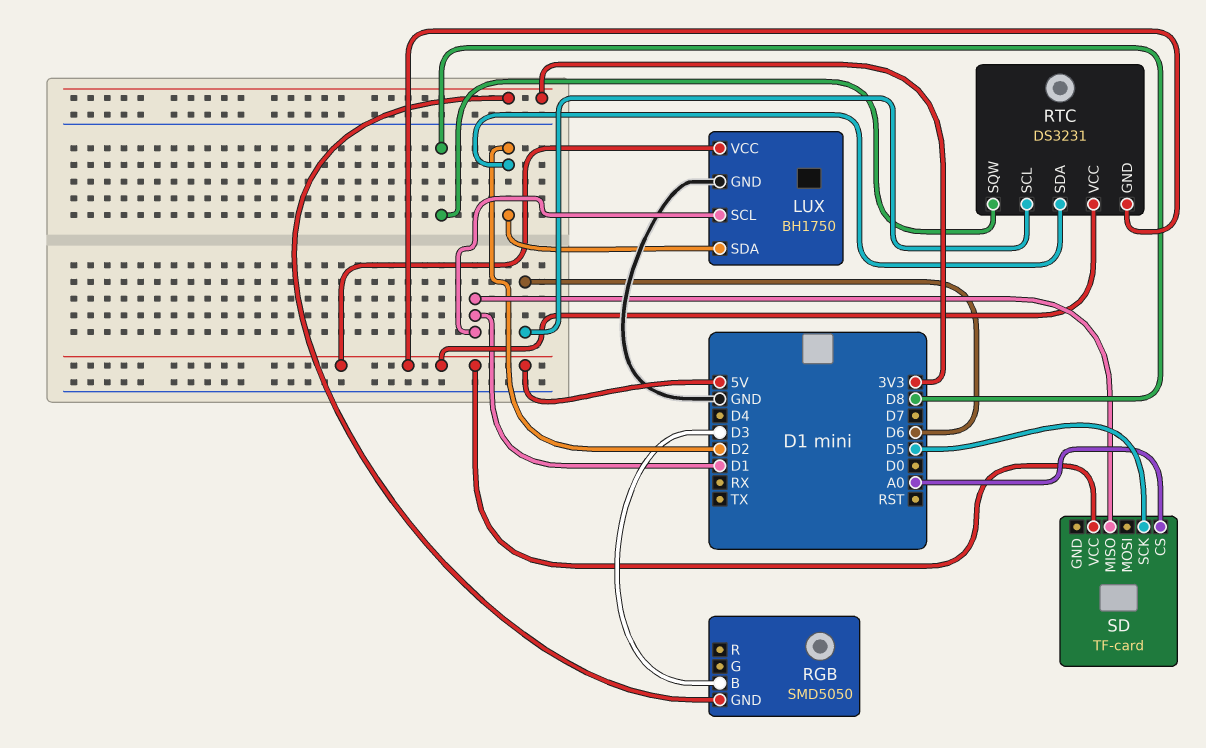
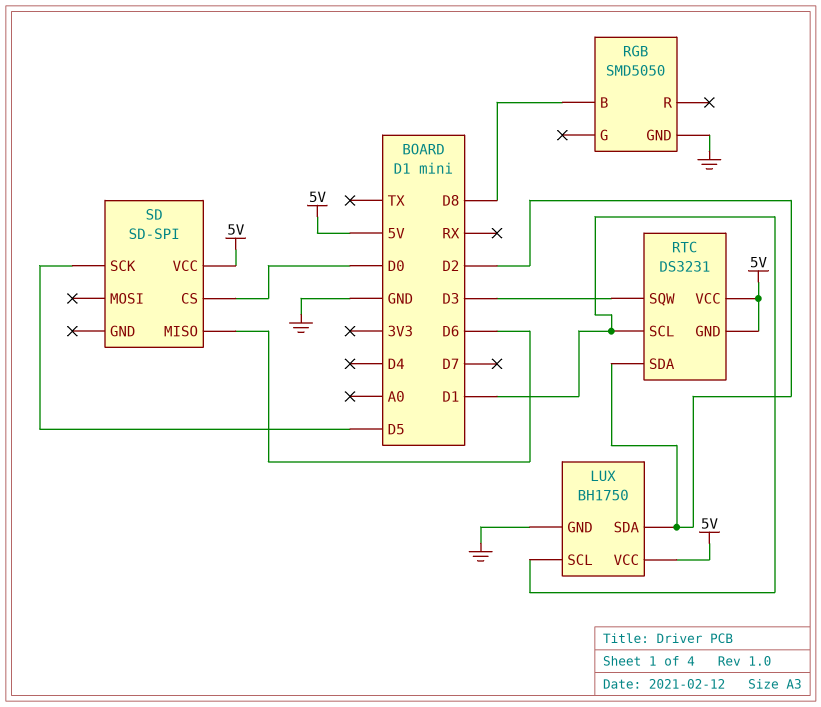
RGB pin B: D3 -> D8
RGB pin GND: 3V3 -> GND
RTC pin SCL: D6 -> D1
RTC pin SQW: D8 -> D3
SD: TF-card -> SD-SPI
SD pin CS: A0 -> D0
SD pin MISO: D1 -> D6

